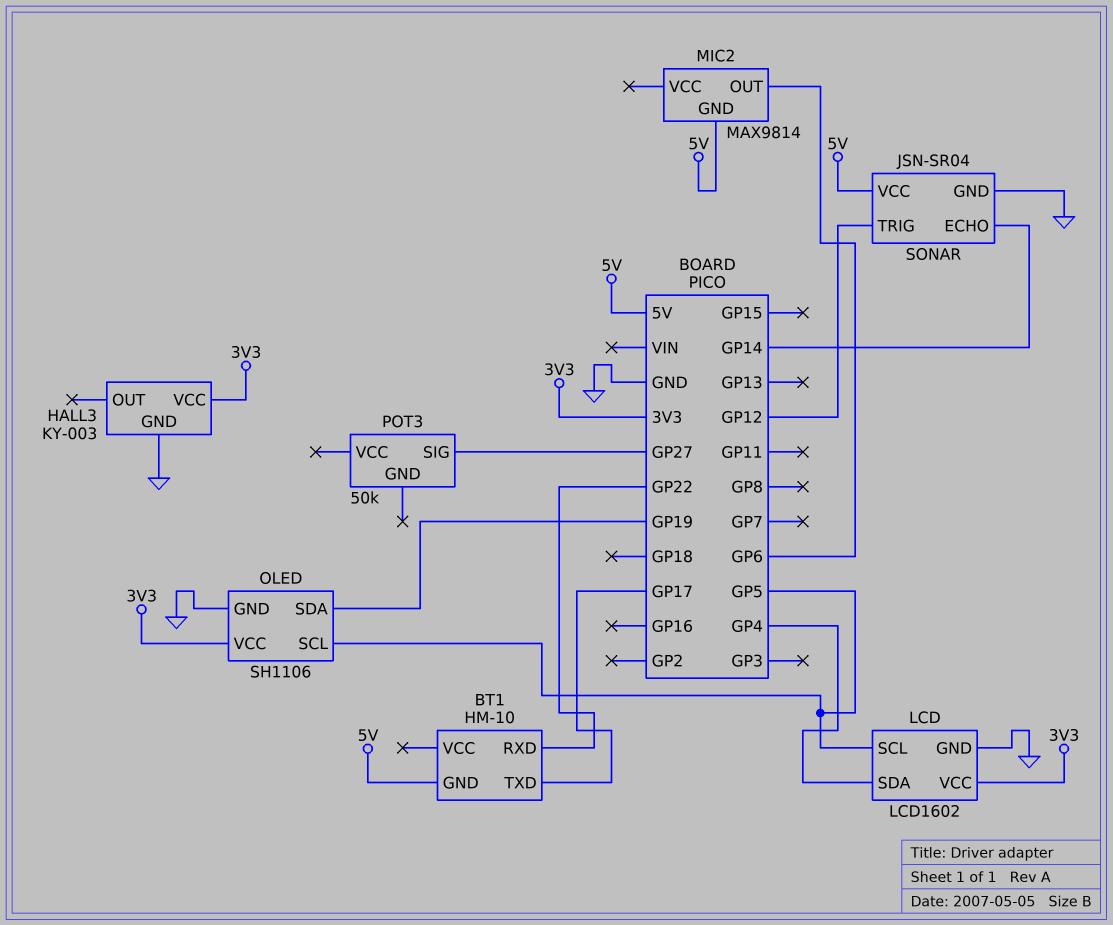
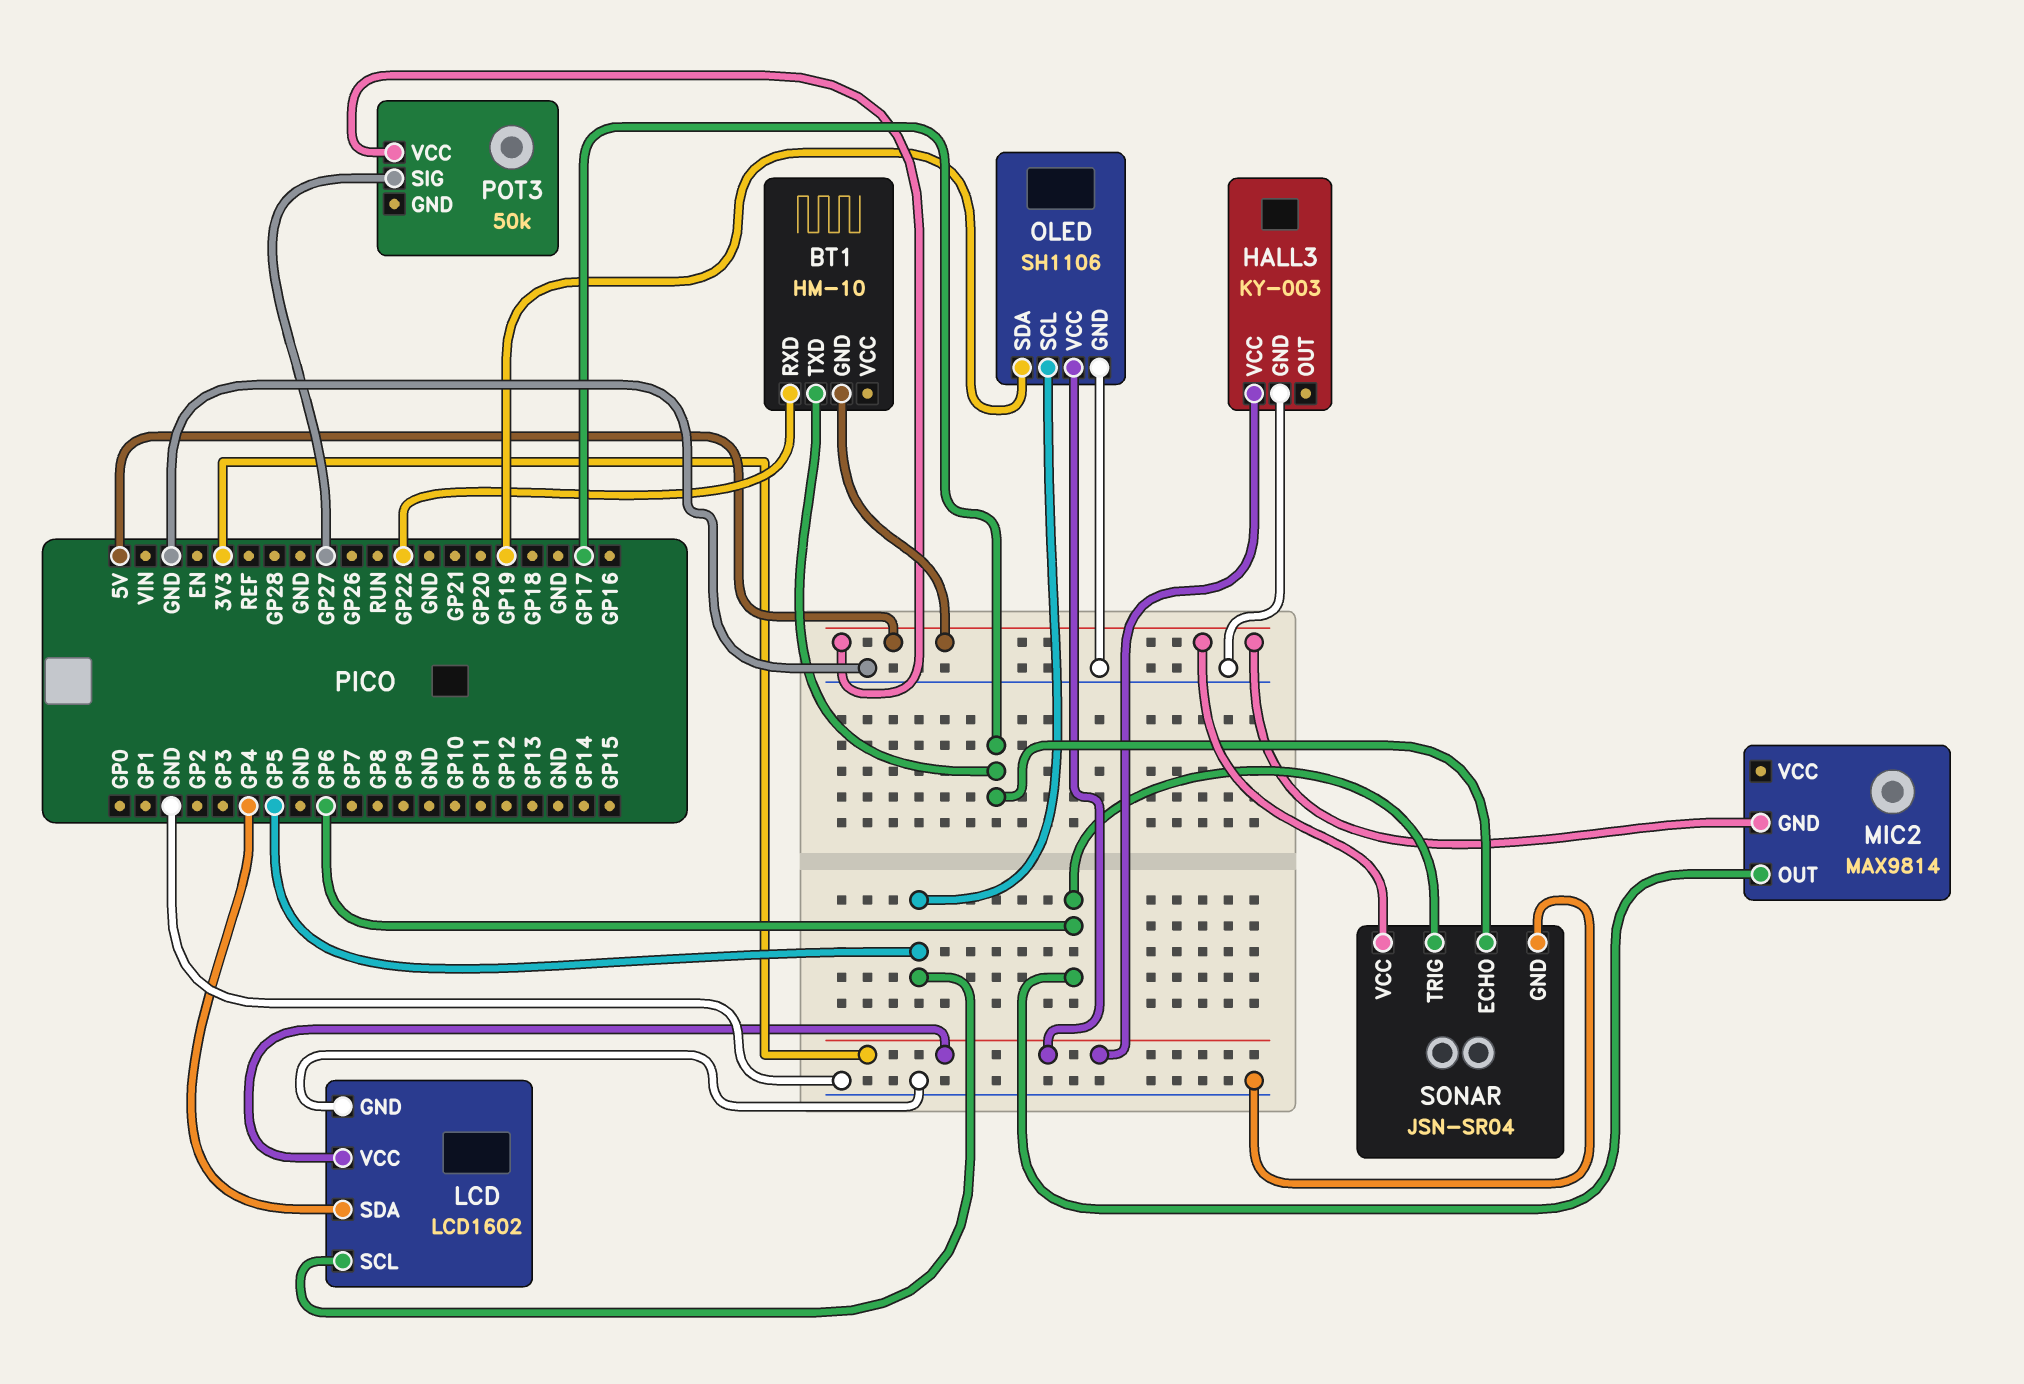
POT3 pin VCC: none -> 5V
SONAR pin ECHO: GP14 -> GP17
SONAR pin TRIG: GP12 -> GP6

